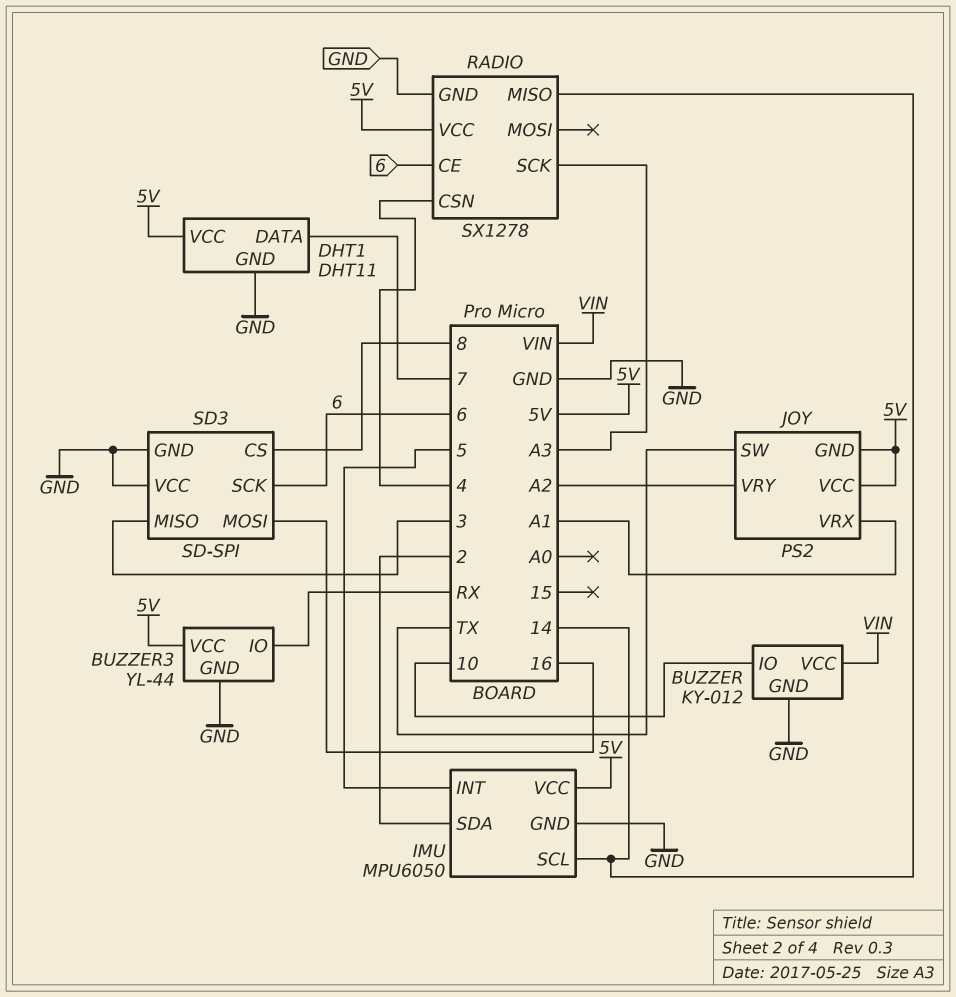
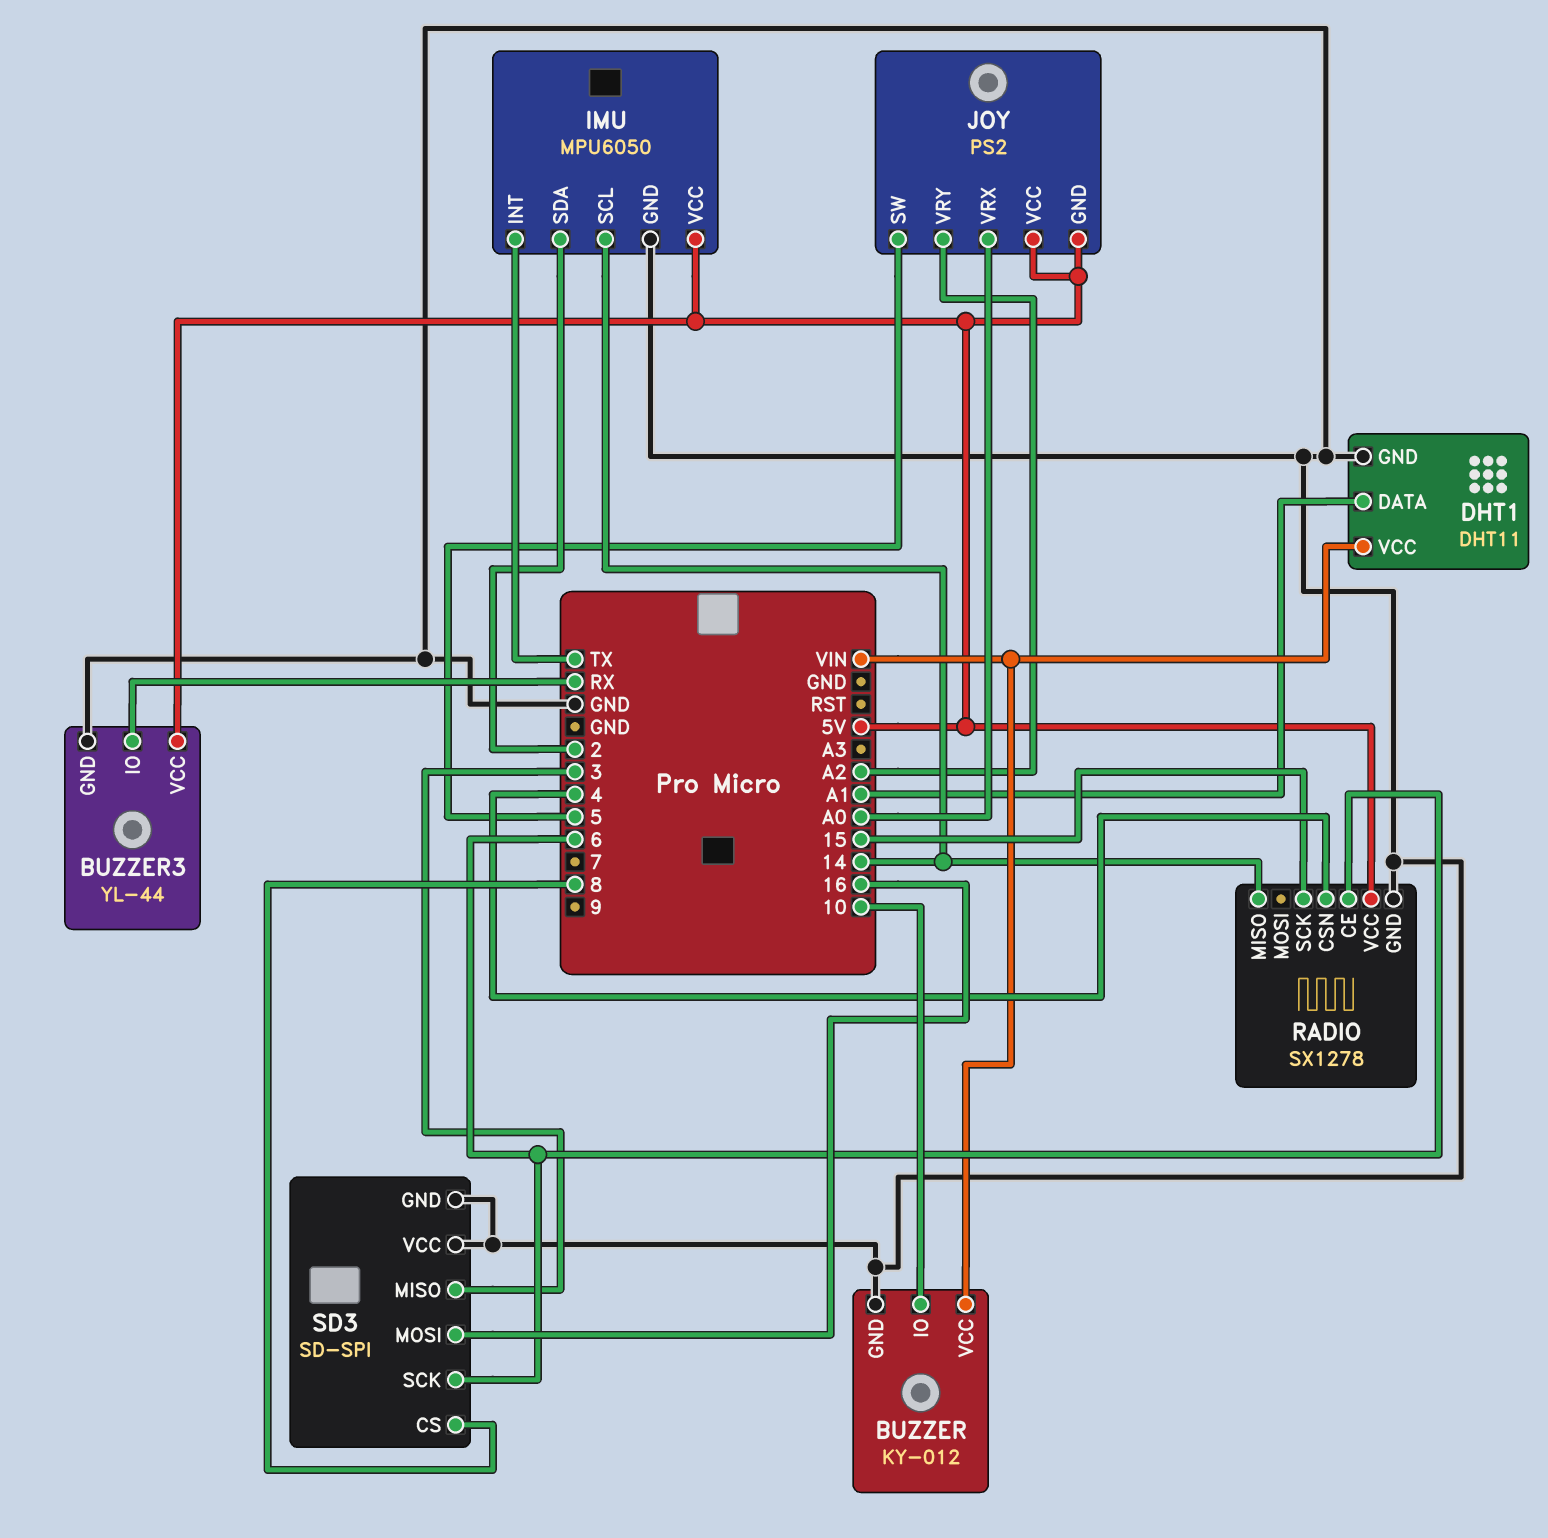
DHT1 pin DATA: 7 -> A1
DHT1 pin VCC: 5V -> VIN
IMU pin INT: 5 -> TX
JOY pin SW: TX -> 5
JOY pin VRX: A1 -> A0
RADIO pin SCK: A3 -> 15

